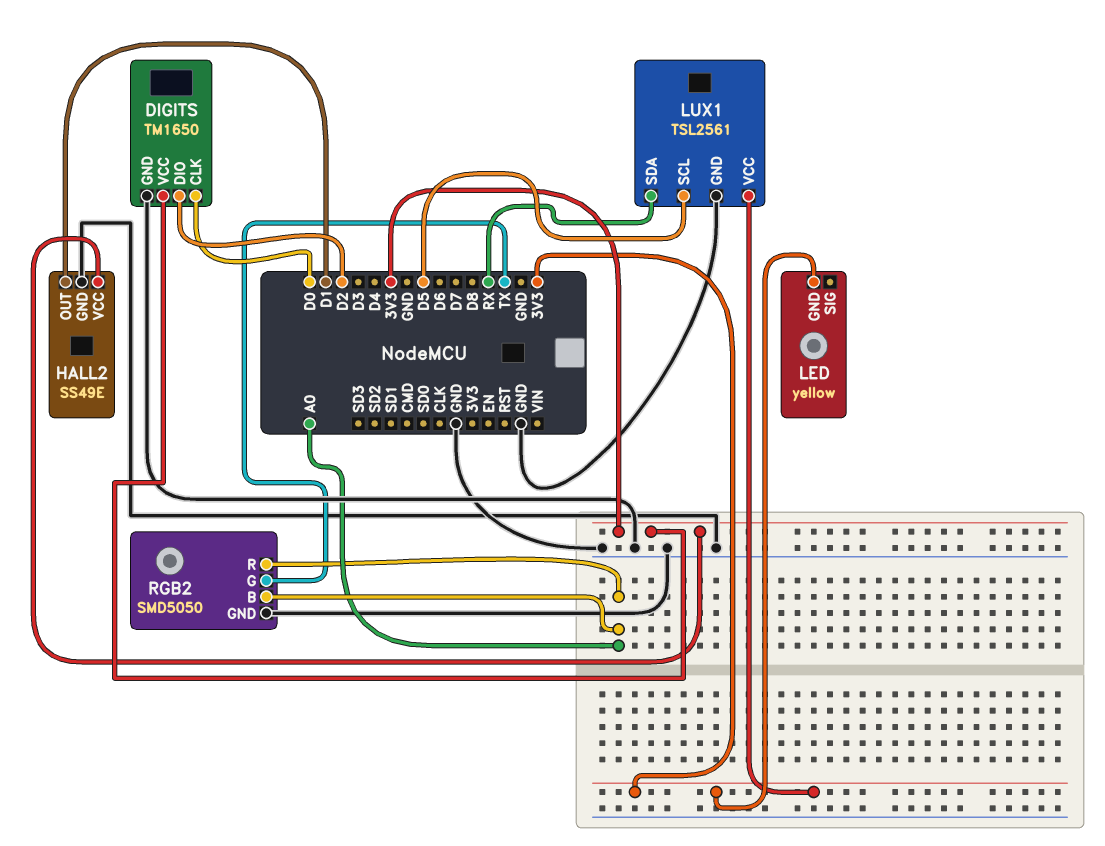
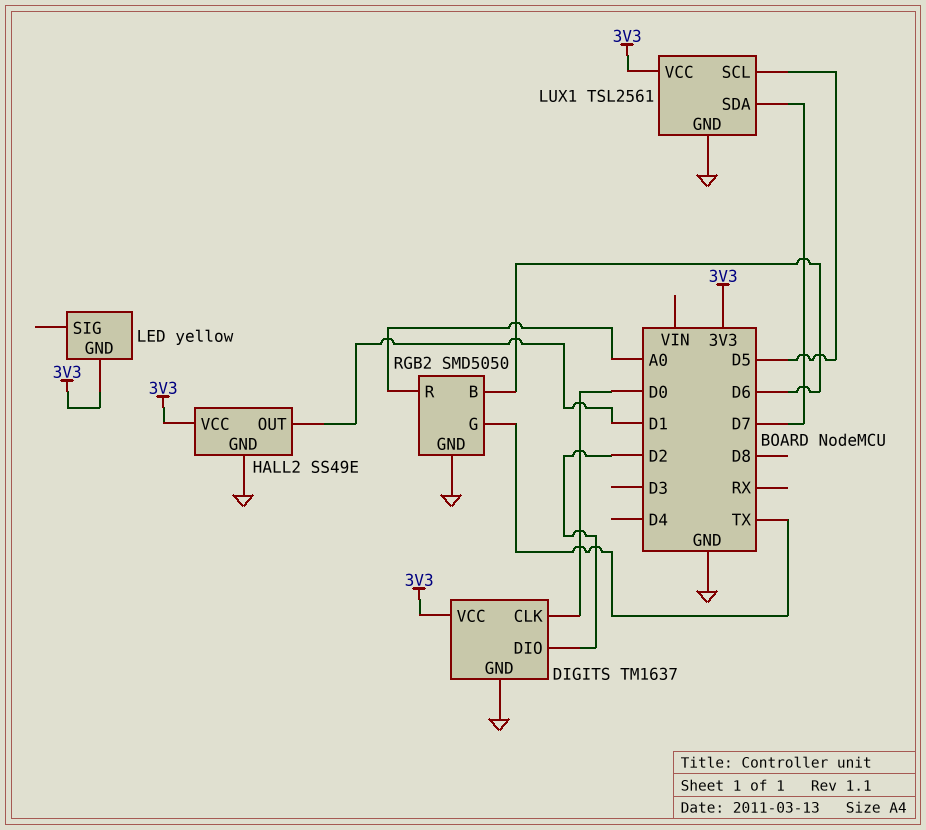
DIGITS: TM1650 -> TM1637
LUX1 pin SDA: RX -> D7
RGB2 pin B: A0 -> D6

